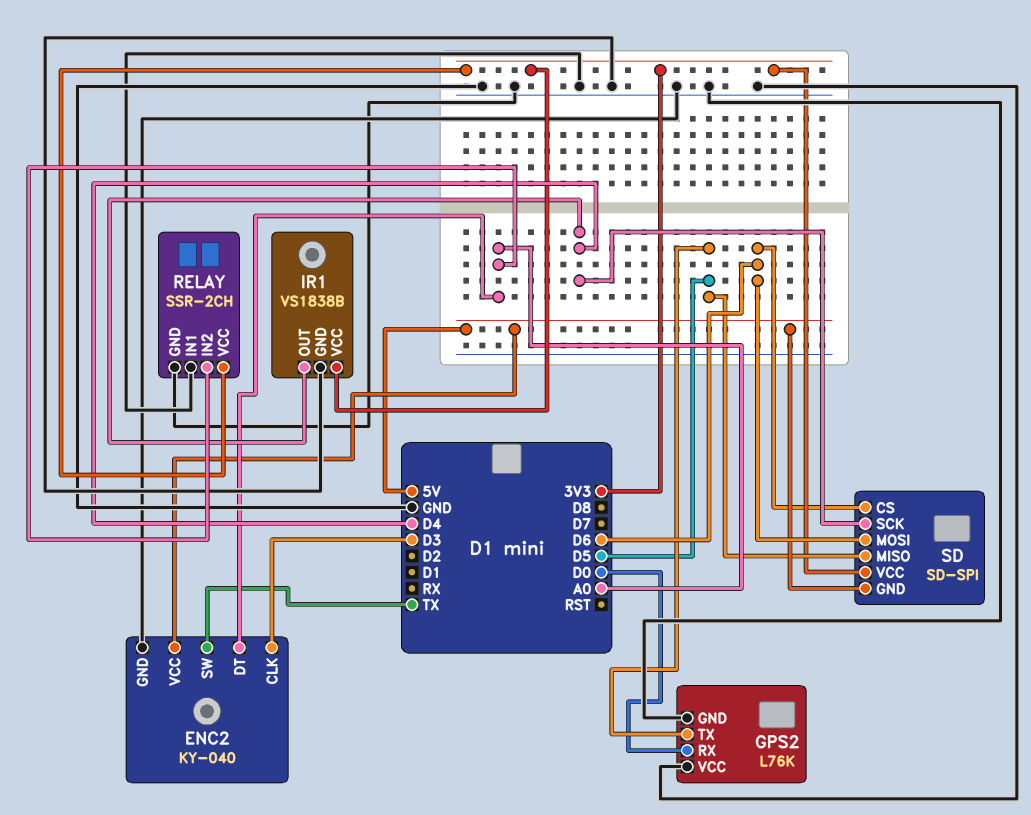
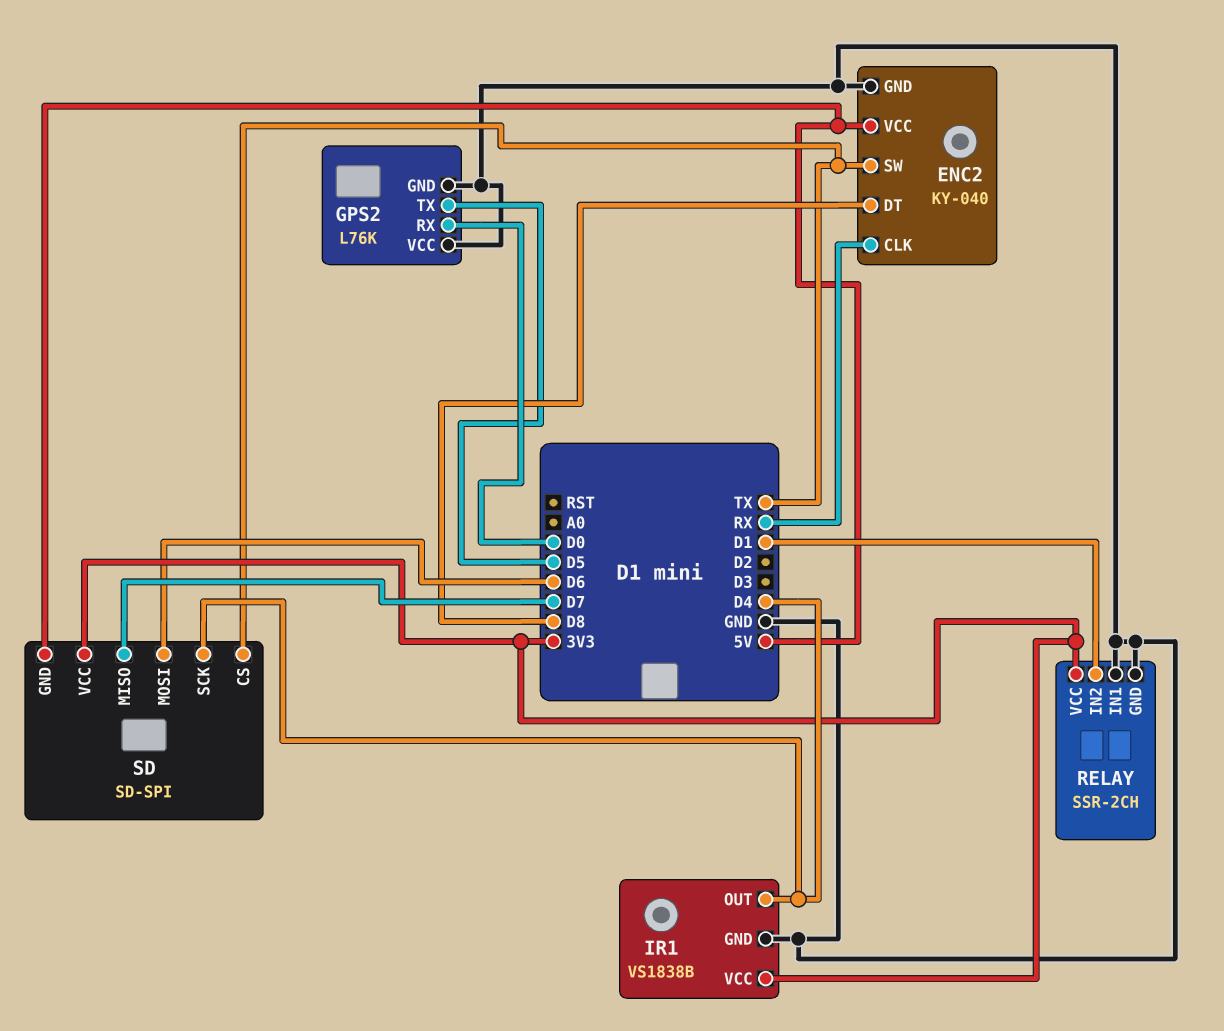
ENC2 pin CLK: D3 -> RX
ENC2 pin DT: A0 -> D8
RELAY pin IN2: A0 -> D1
SD pin CS: D6 -> TX
SD pin MISO: D5 -> D7

